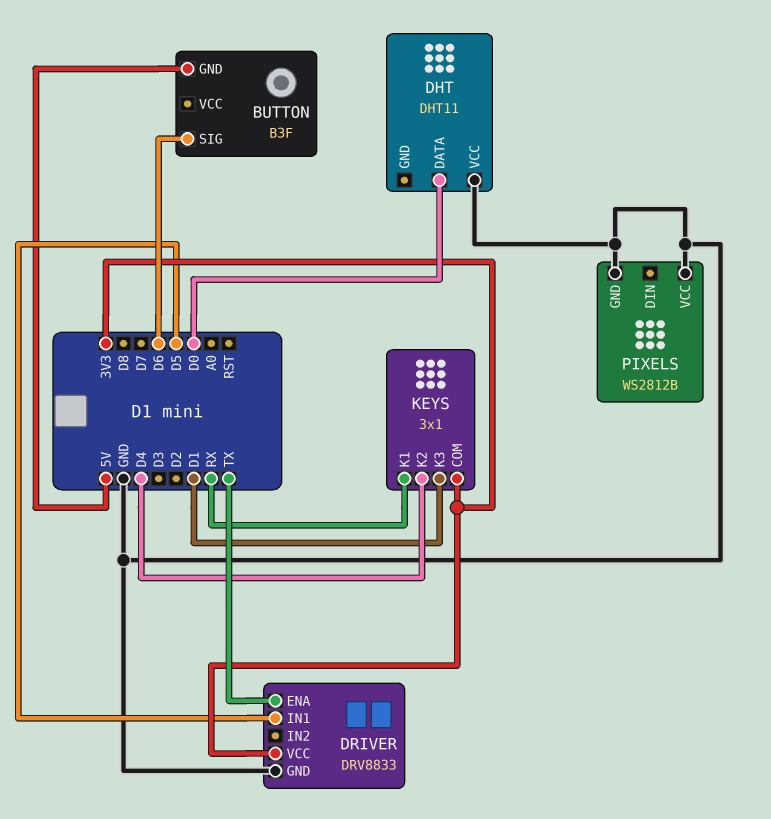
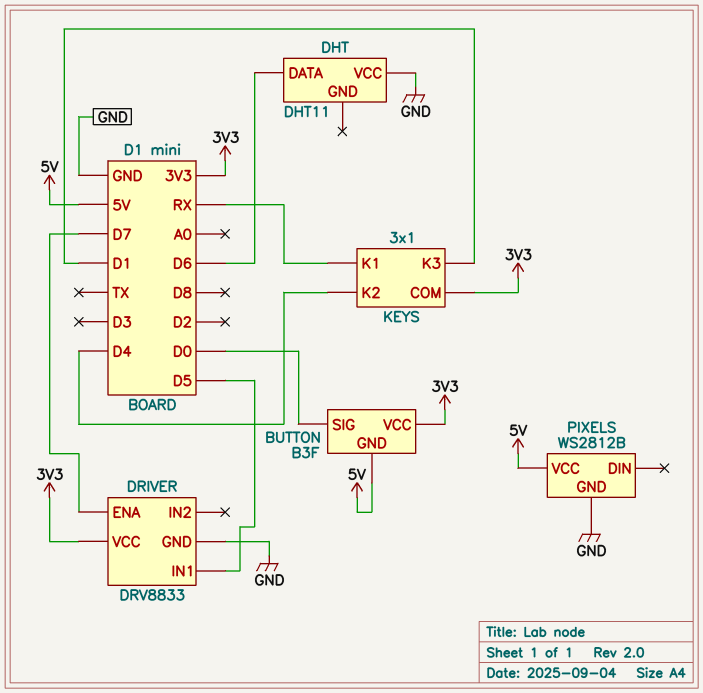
BUTTON pin SIG: D6 -> D0
BUTTON pin VCC: none -> 3V3
DHT pin DATA: D0 -> D6
DRIVER pin ENA: TX -> D7
PIXELS pin VCC: GND -> 5V

